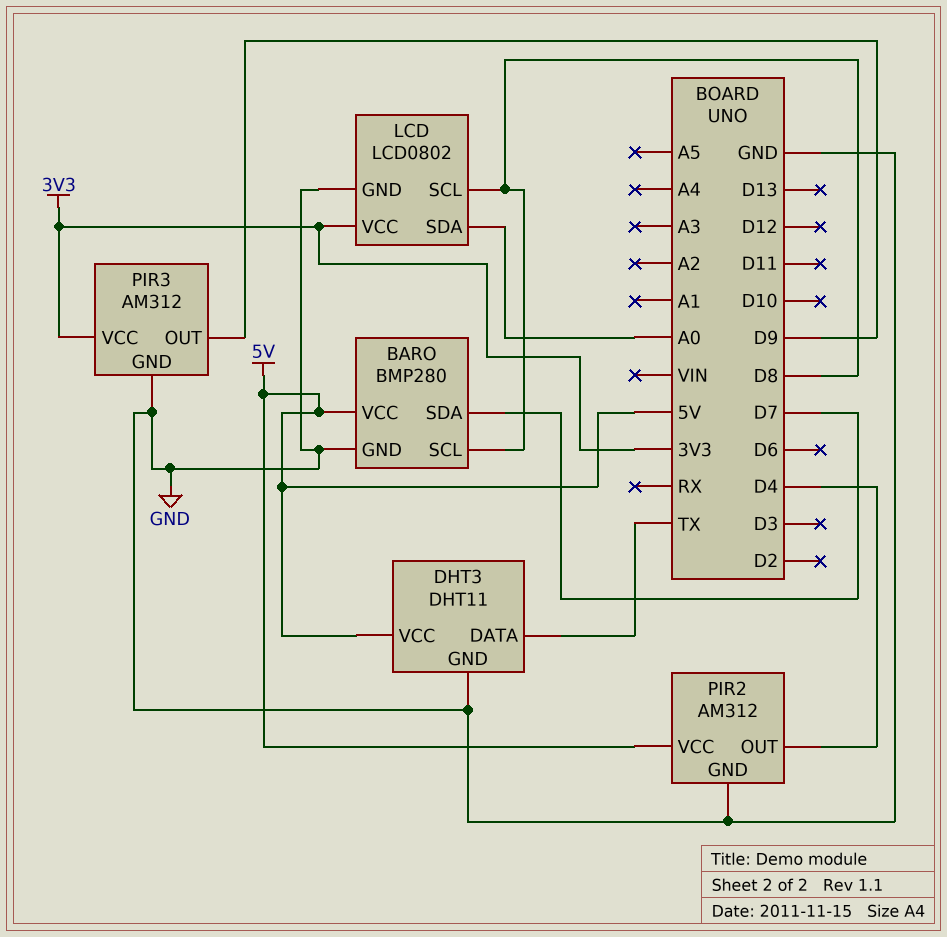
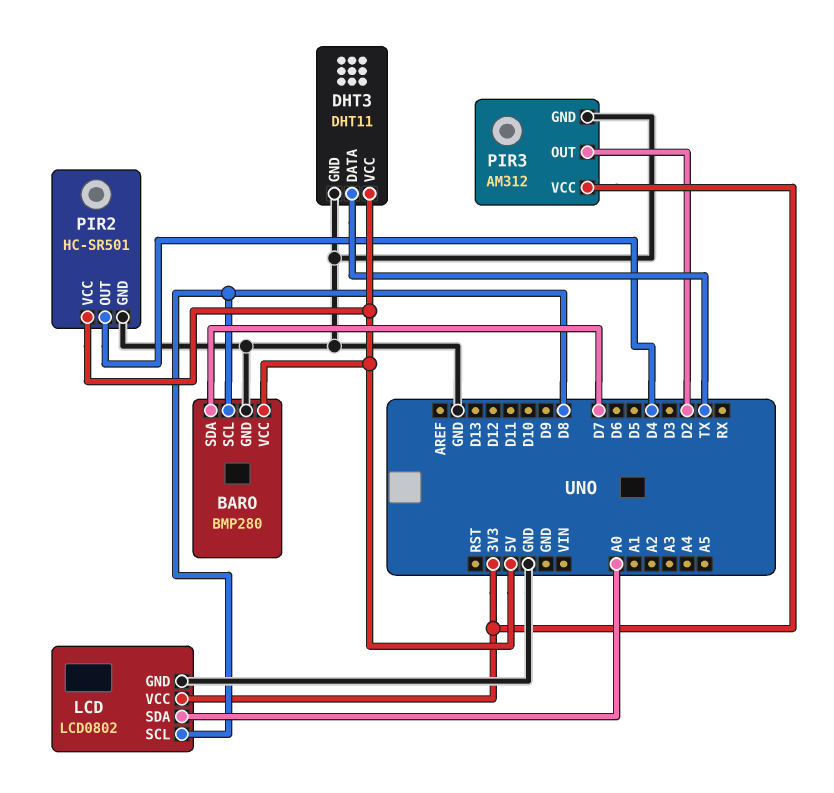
PIR2: AM312 -> HC-SR501
PIR3 pin OUT: D9 -> D2

